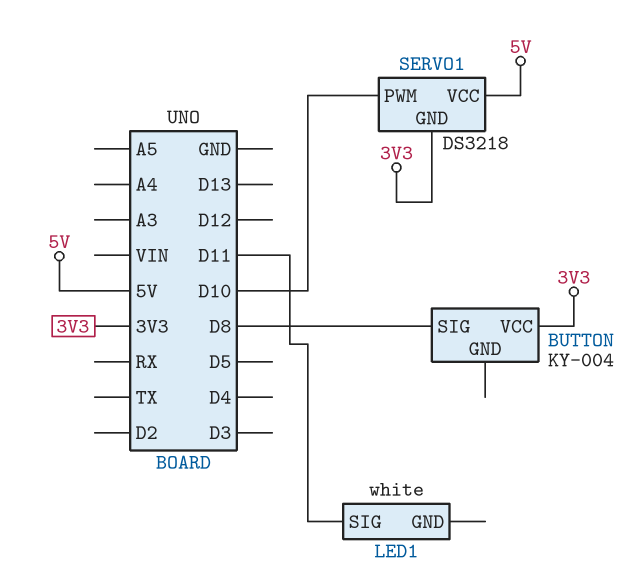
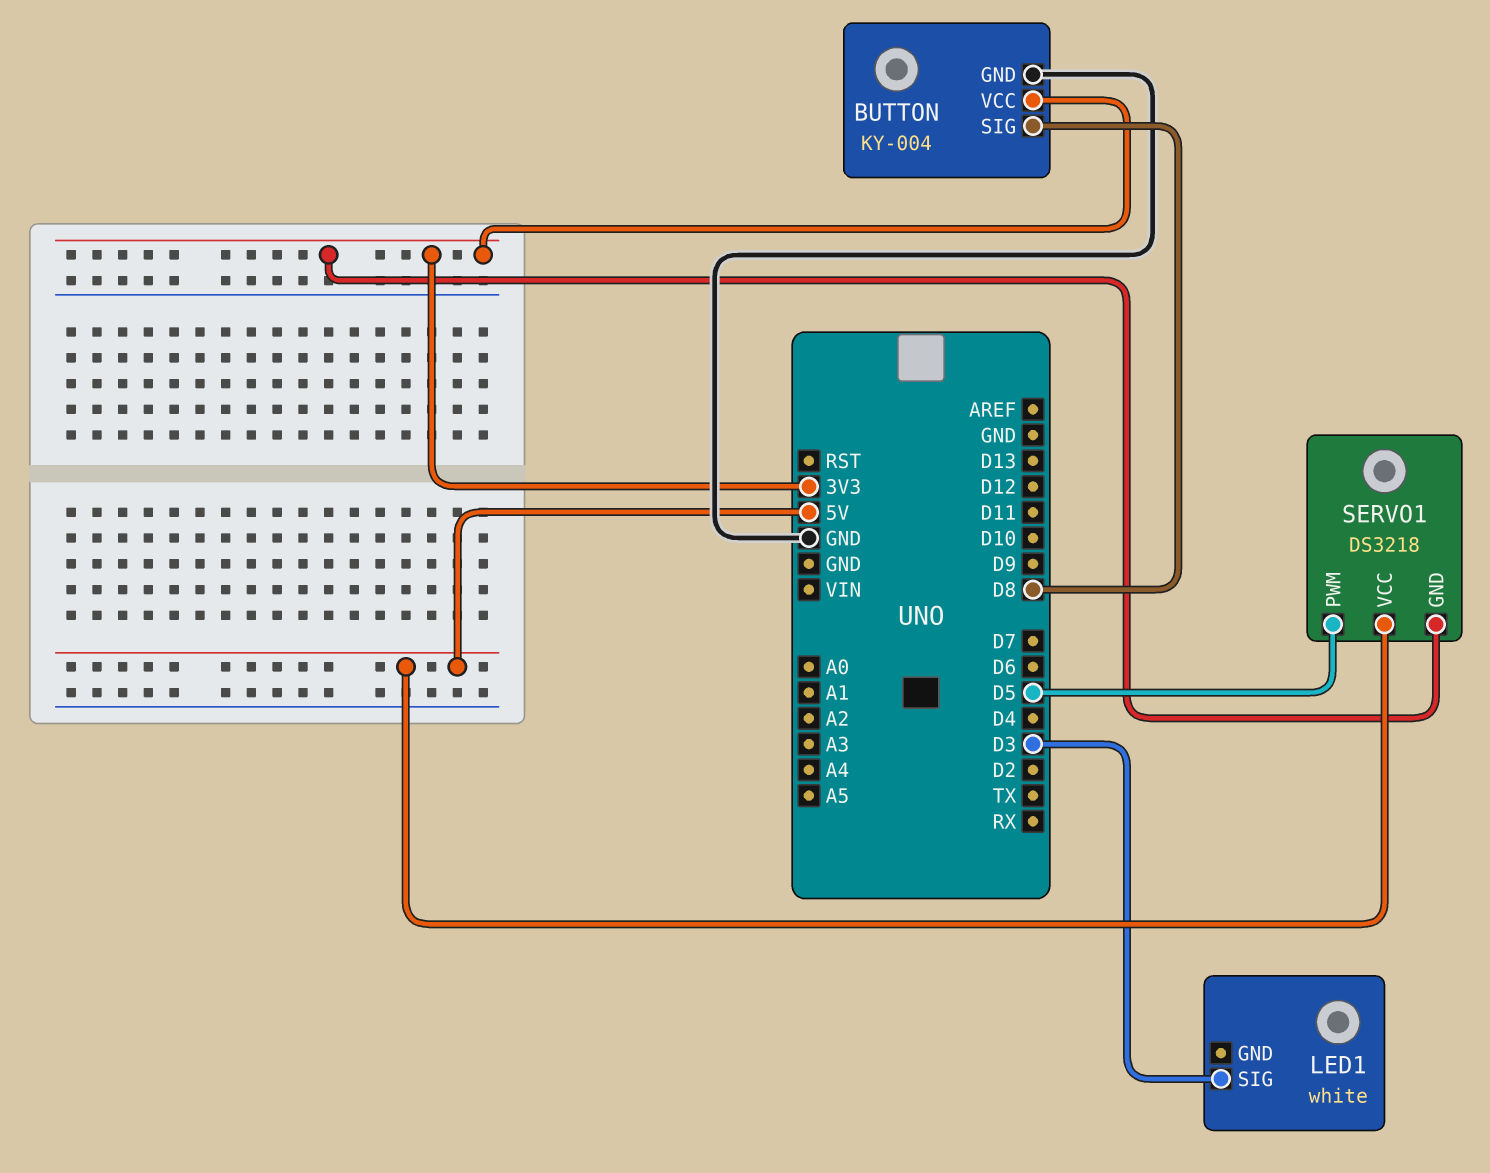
BUTTON pin GND: none -> GND
LED1 pin SIG: D11 -> D3
SERVO1 pin PWM: D10 -> D5

